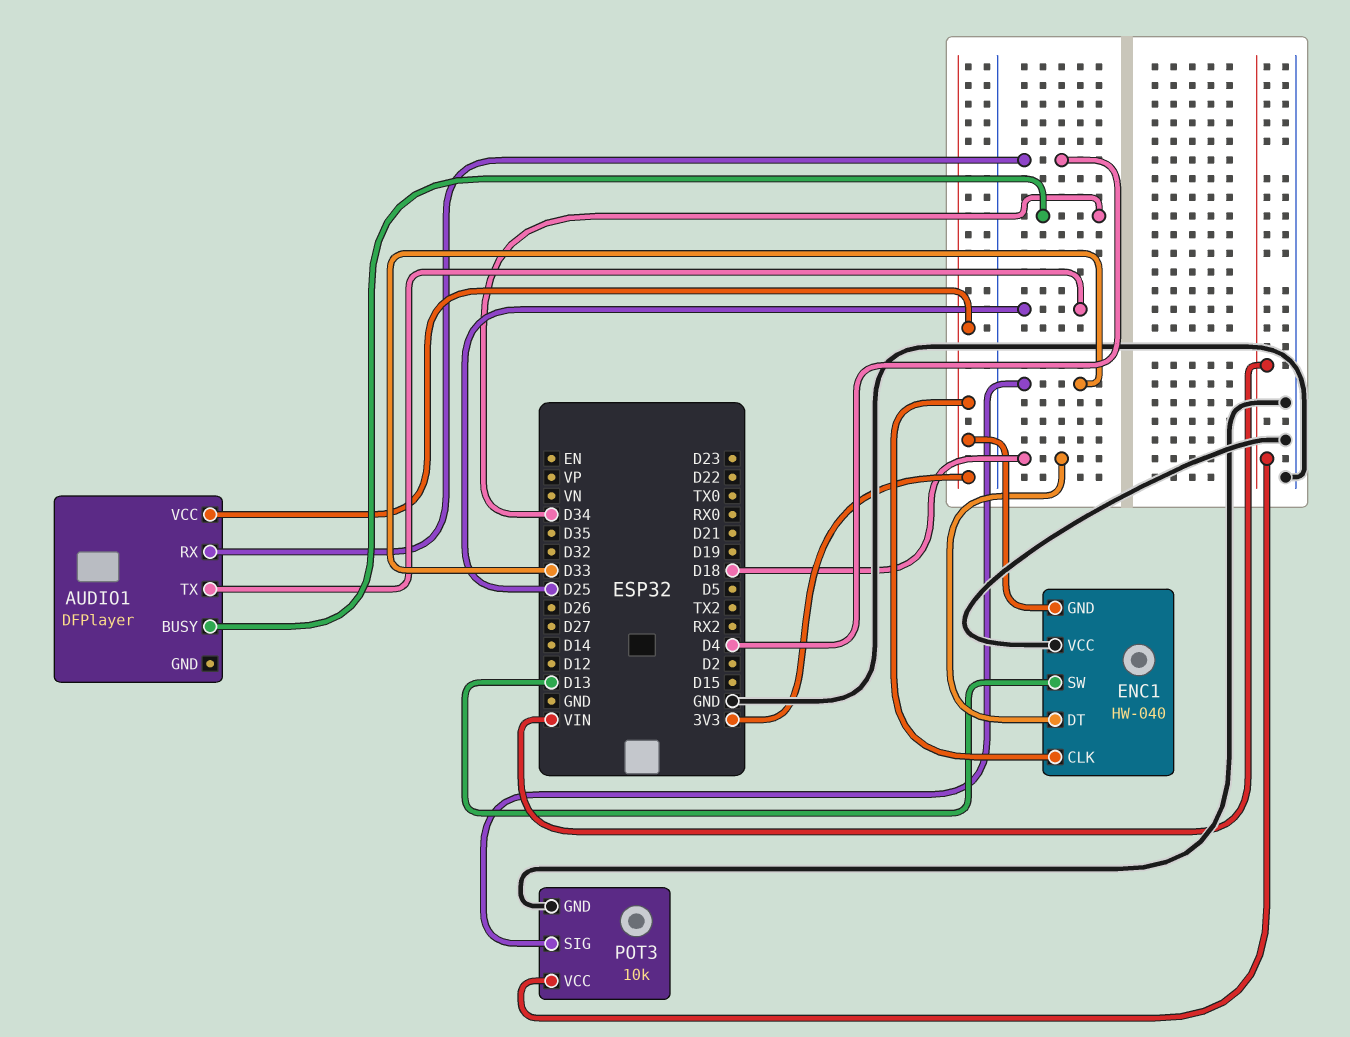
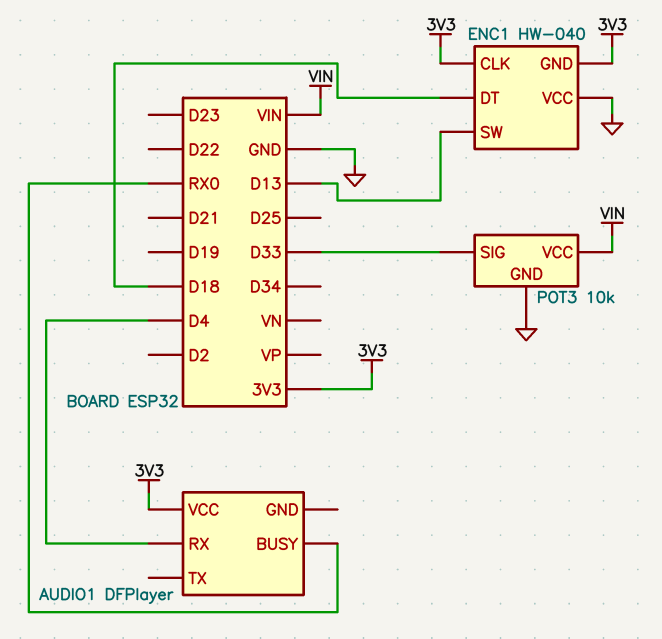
AUDIO1 pin BUSY: D34 -> RX0
AUDIO1 pin TX: D25 -> none

